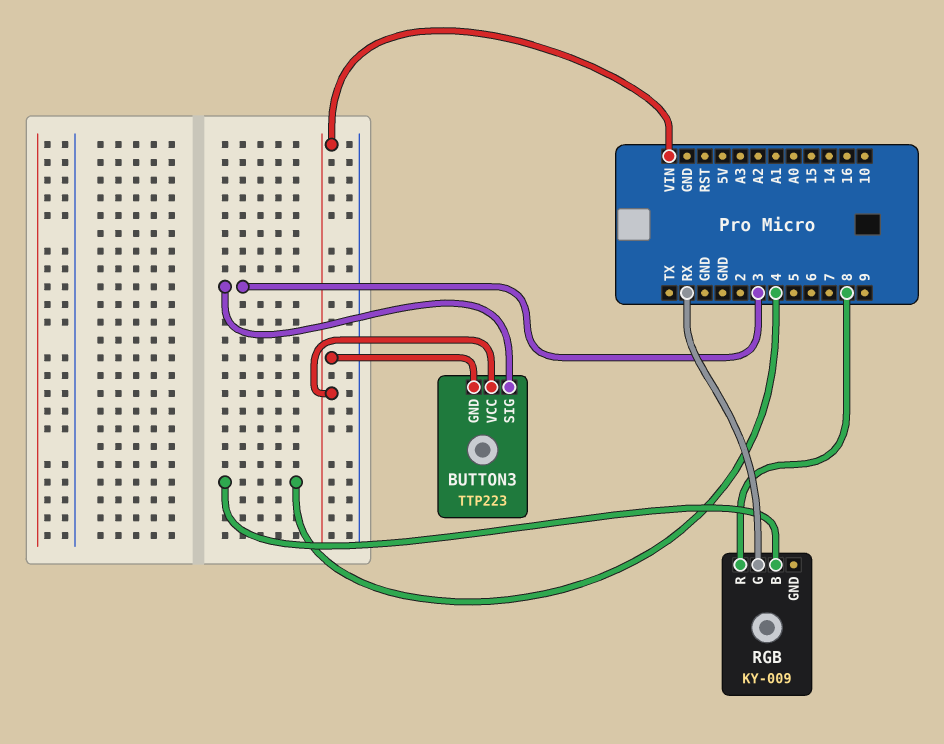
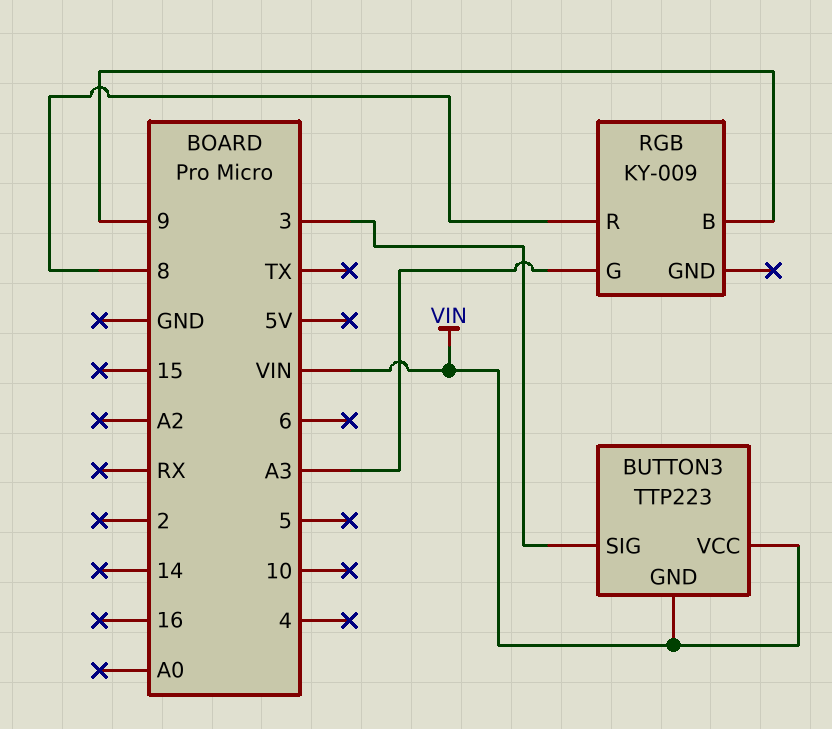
RGB pin B: 4 -> 9
RGB pin G: RX -> A3

